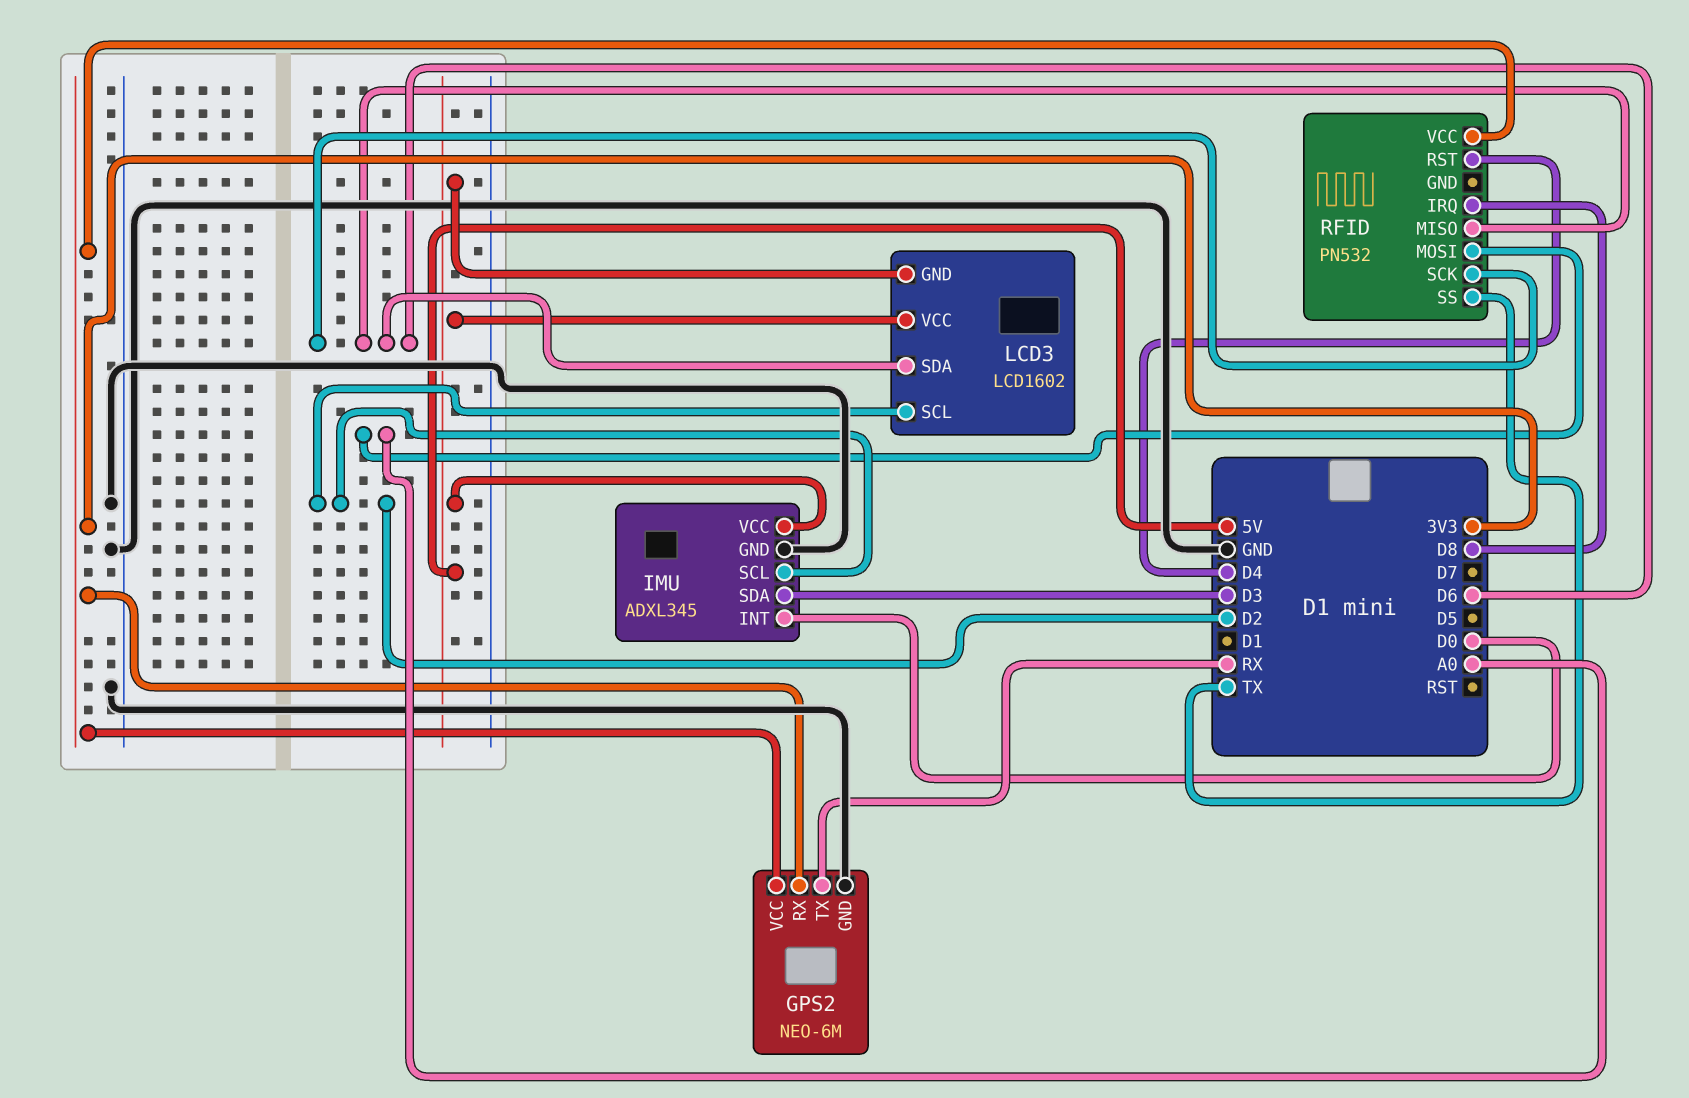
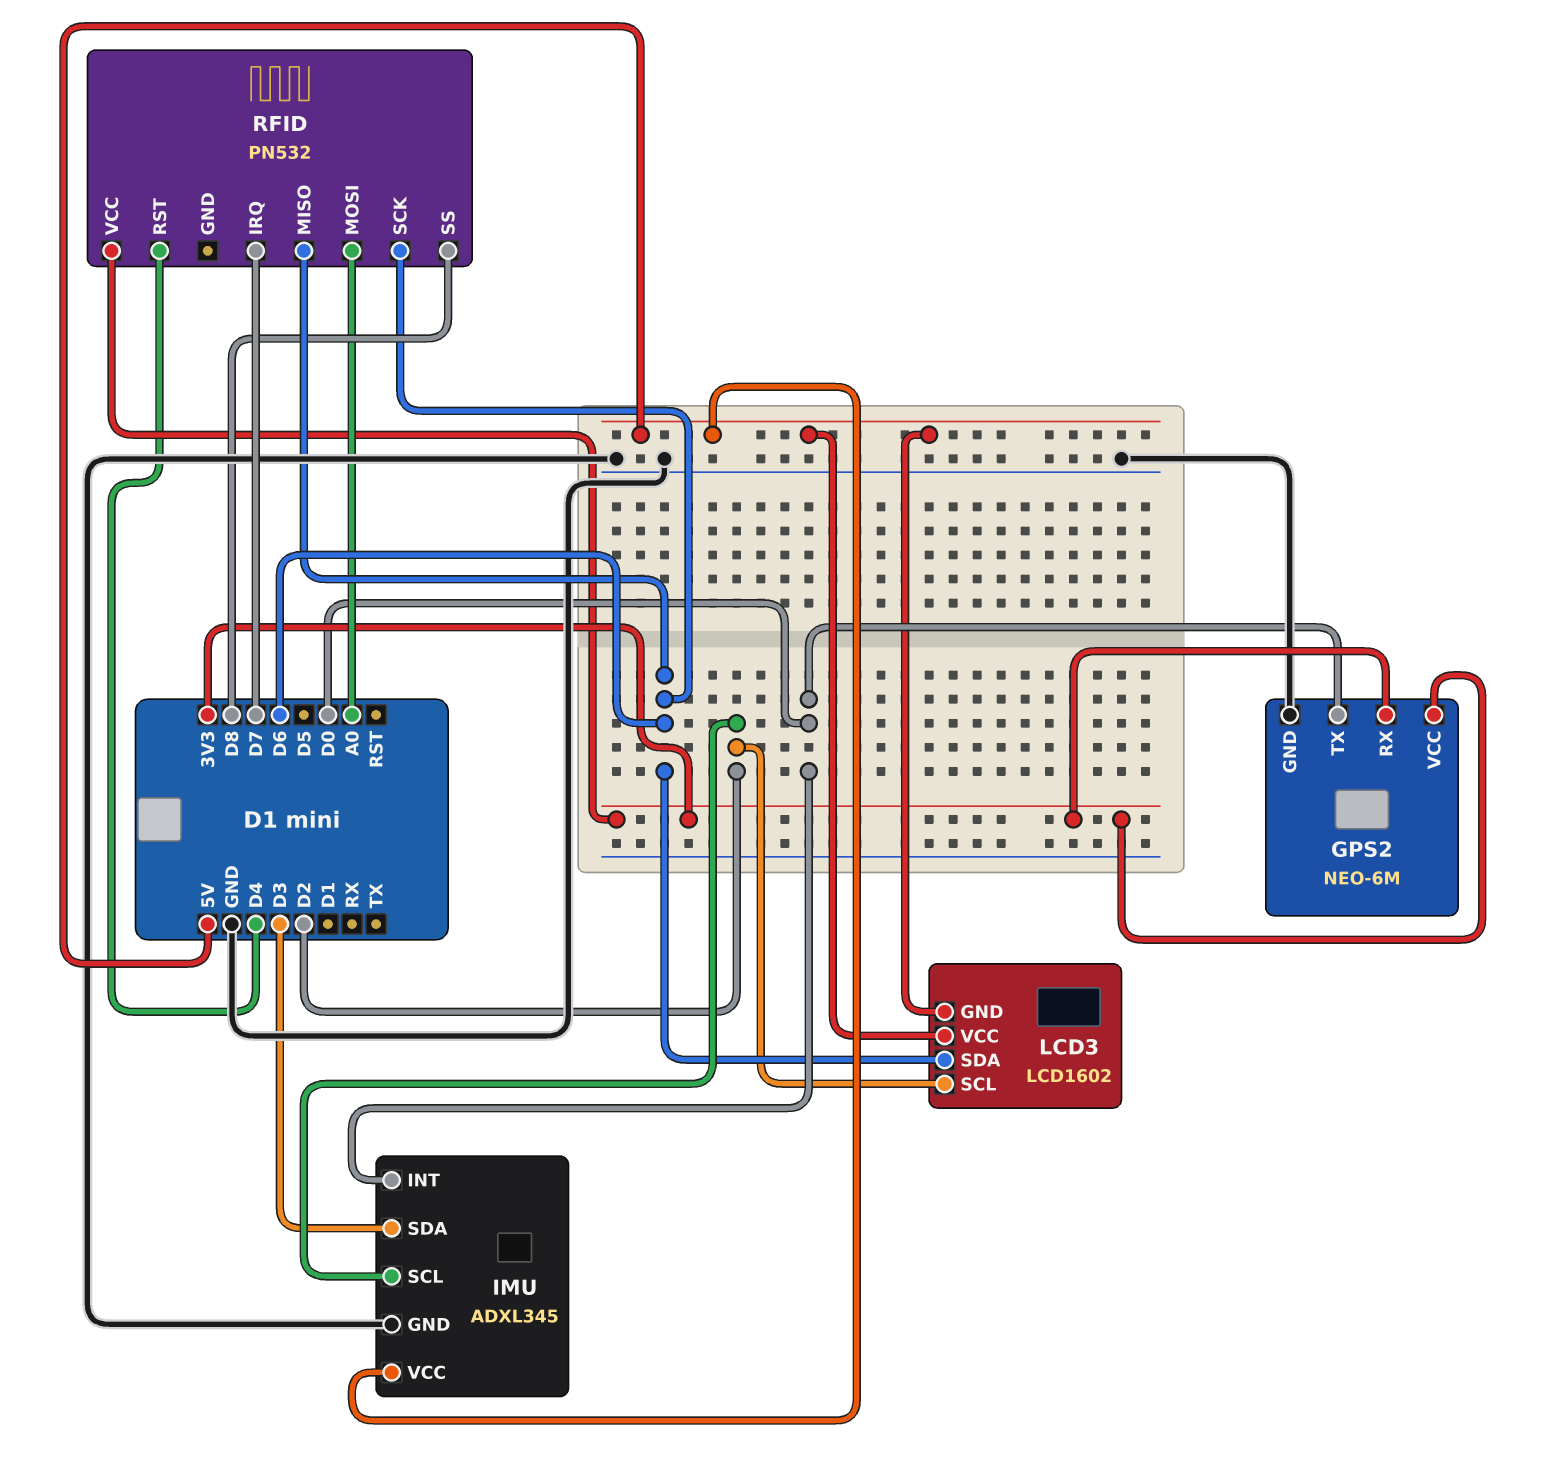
GPS2 pin TX: RX -> D0
RFID pin IRQ: D8 -> D7
RFID pin SS: TX -> D8

